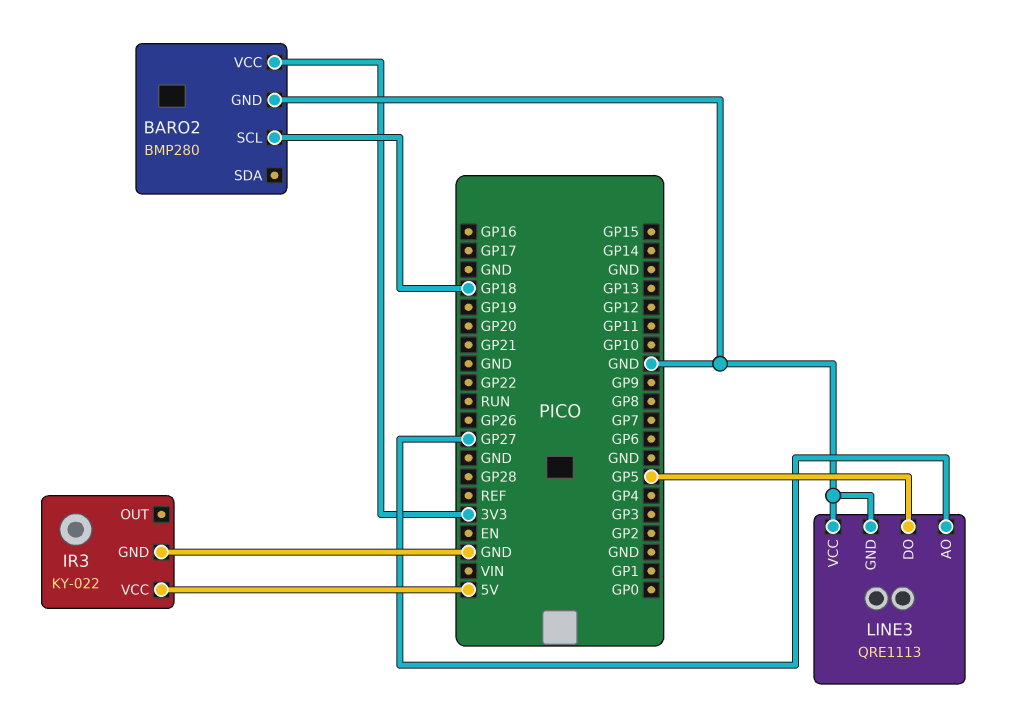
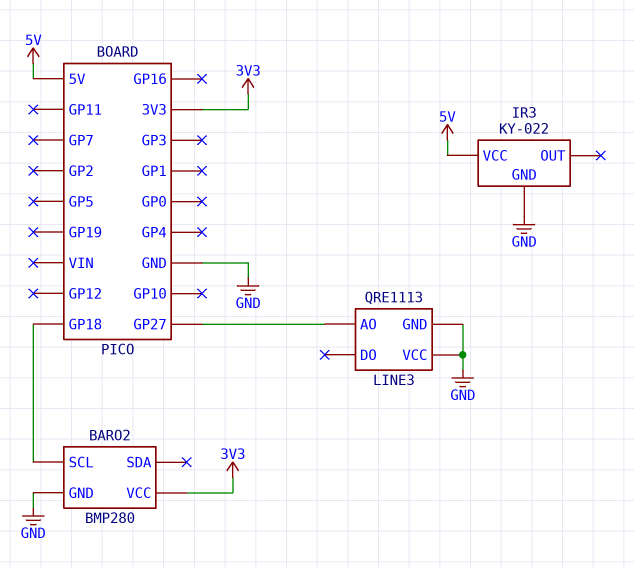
LINE3 pin DO: GP5 -> none

